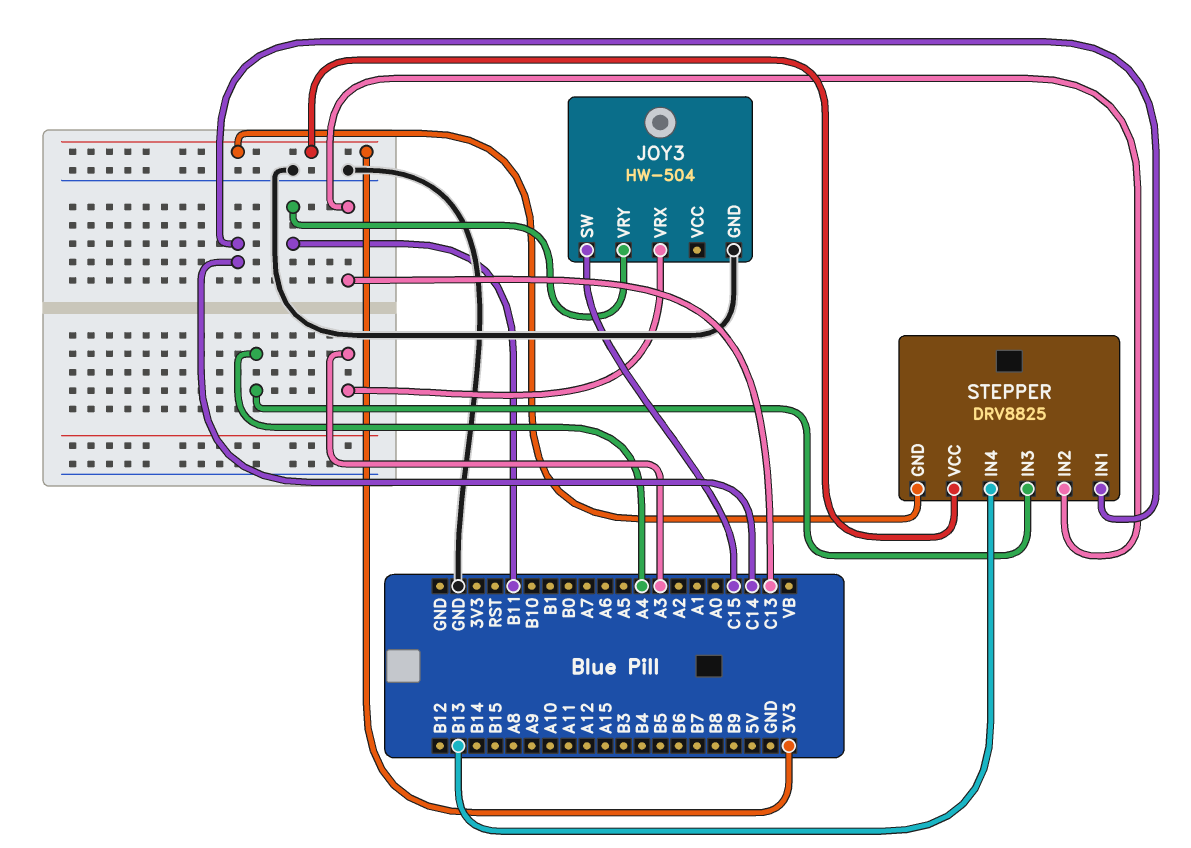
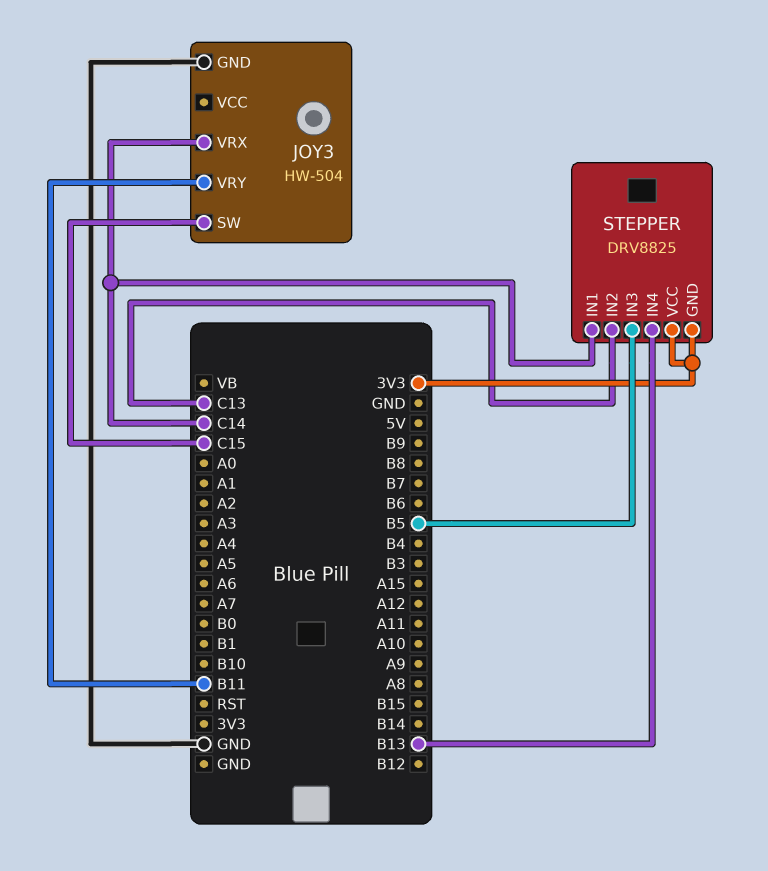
JOY3 pin VRX: A3 -> C14
STEPPER pin IN3: A4 -> B5

